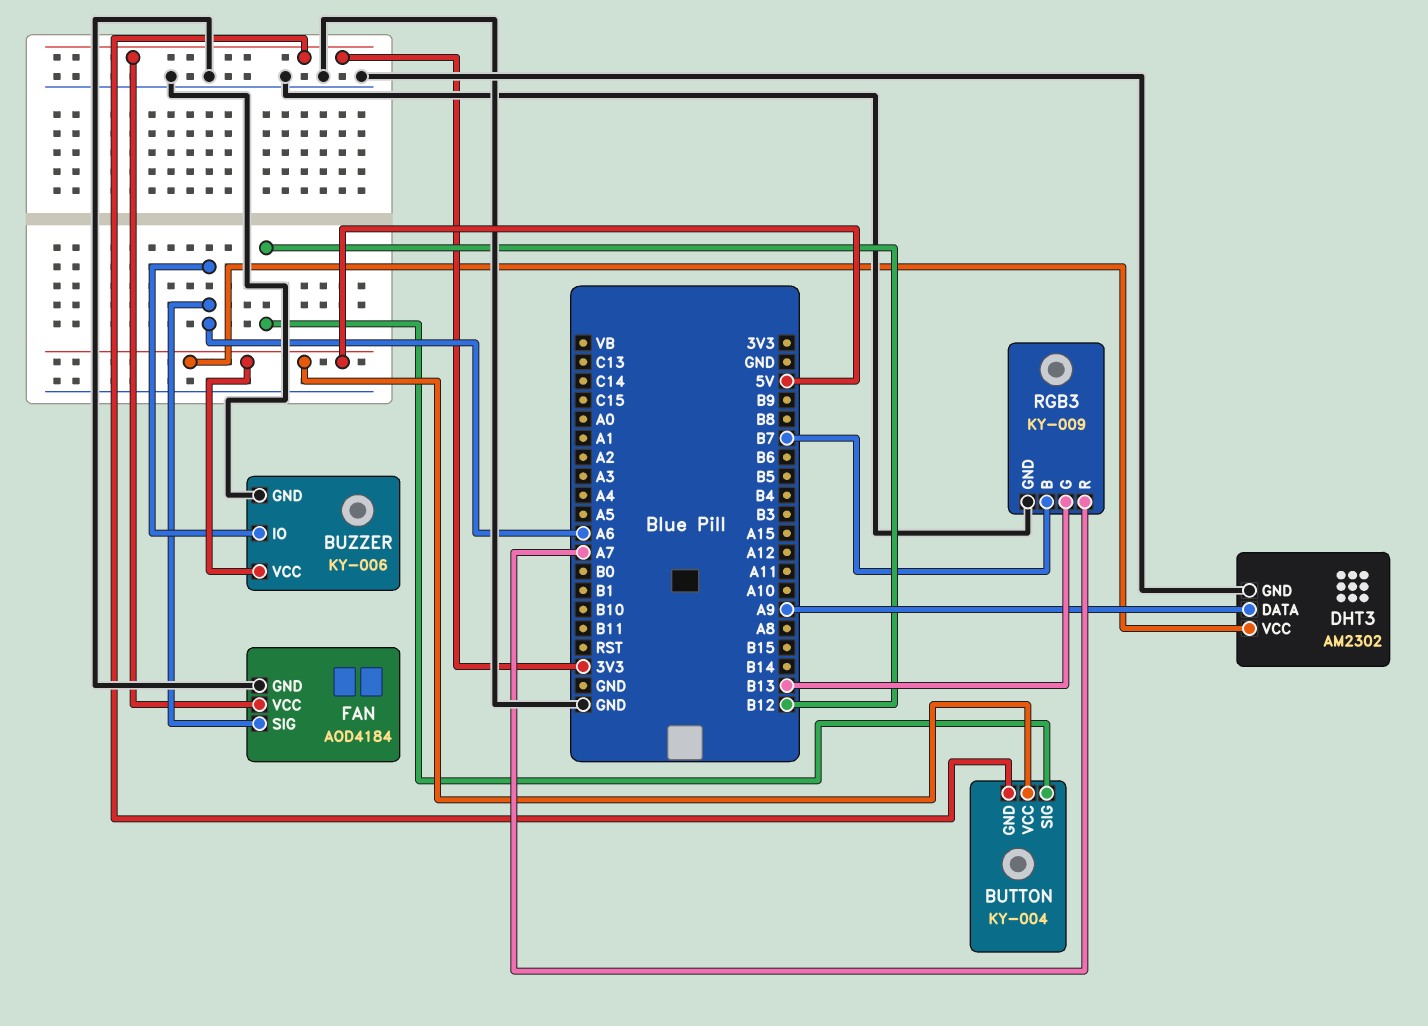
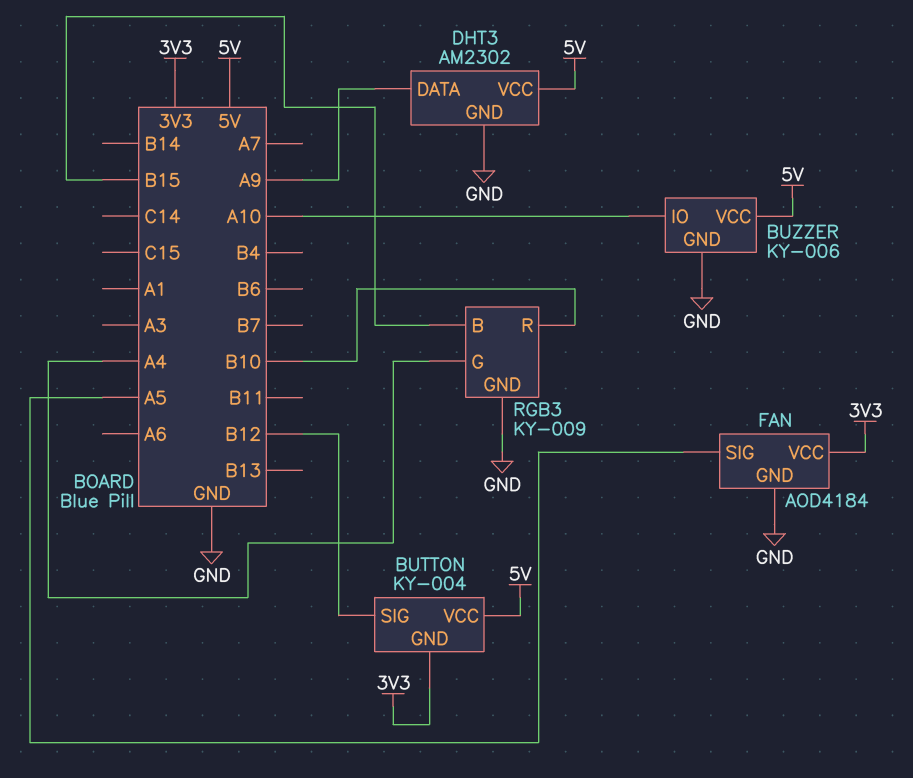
BUZZER pin IO: A6 -> A10
FAN pin SIG: A6 -> A5
RGB3 pin B: B7 -> B15
RGB3 pin G: B13 -> A4
RGB3 pin R: A7 -> B10

